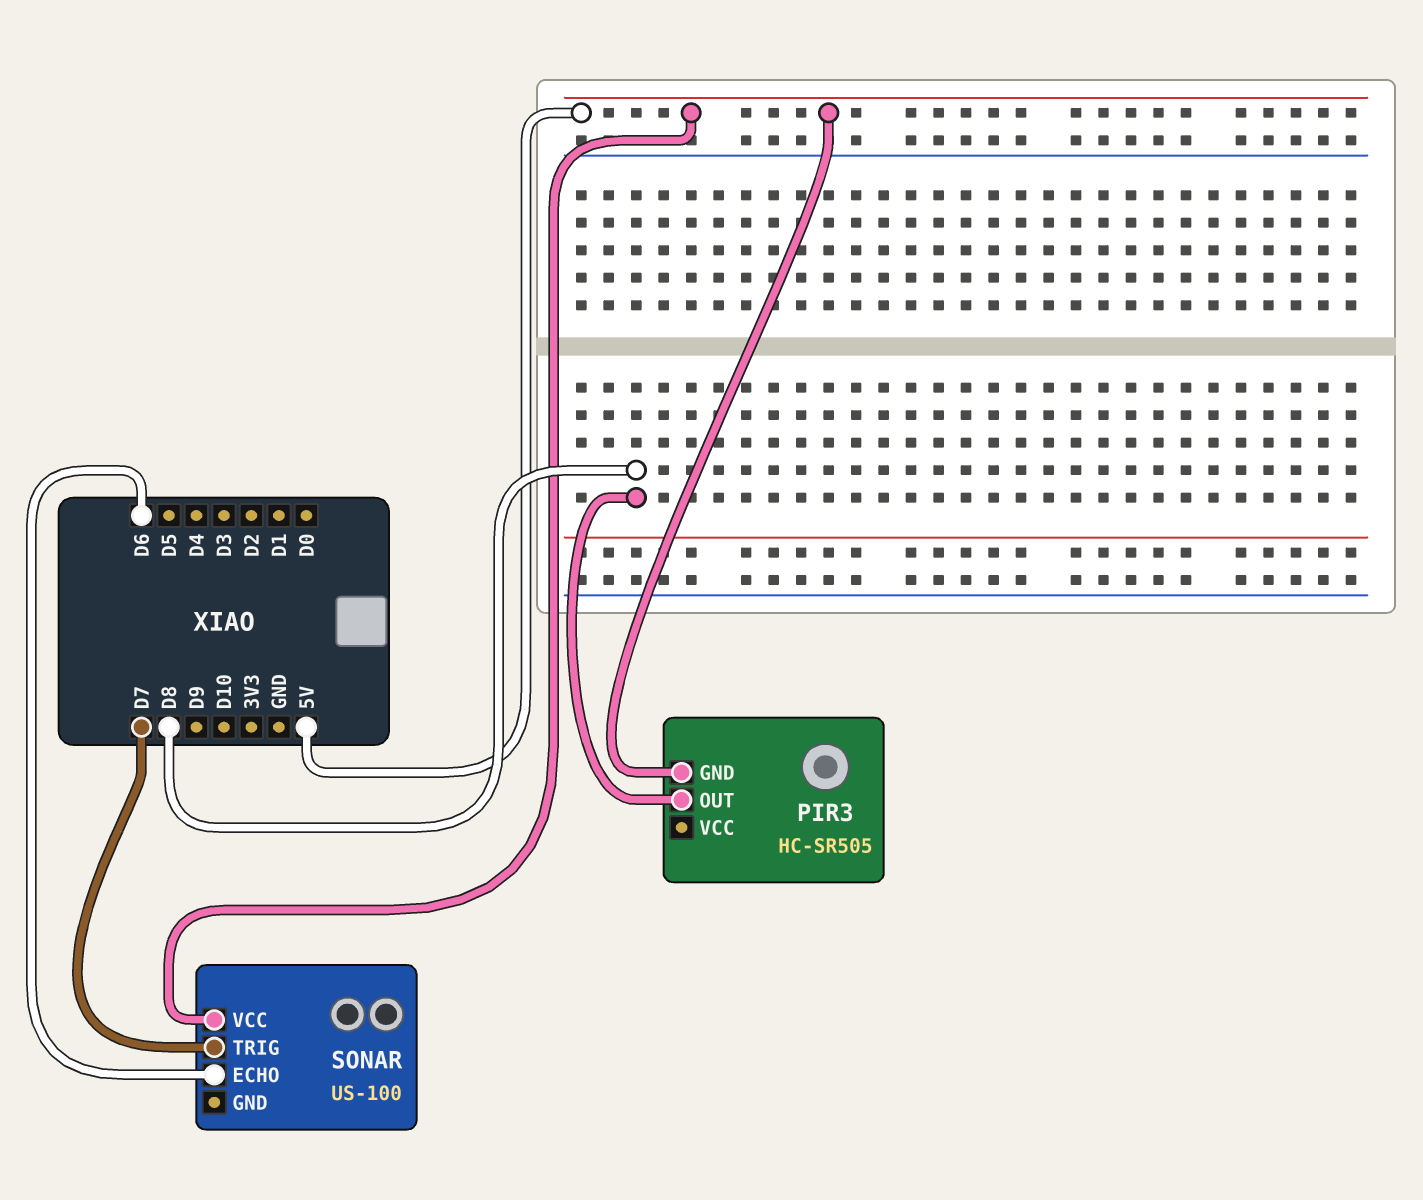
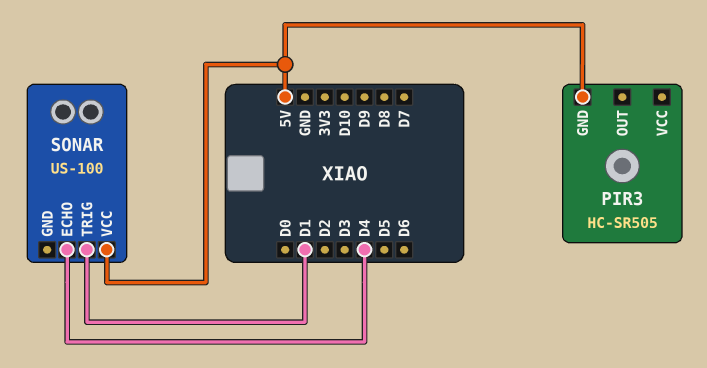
PIR3 pin OUT: D8 -> none
SONAR pin ECHO: D6 -> D4
SONAR pin TRIG: D7 -> D1

